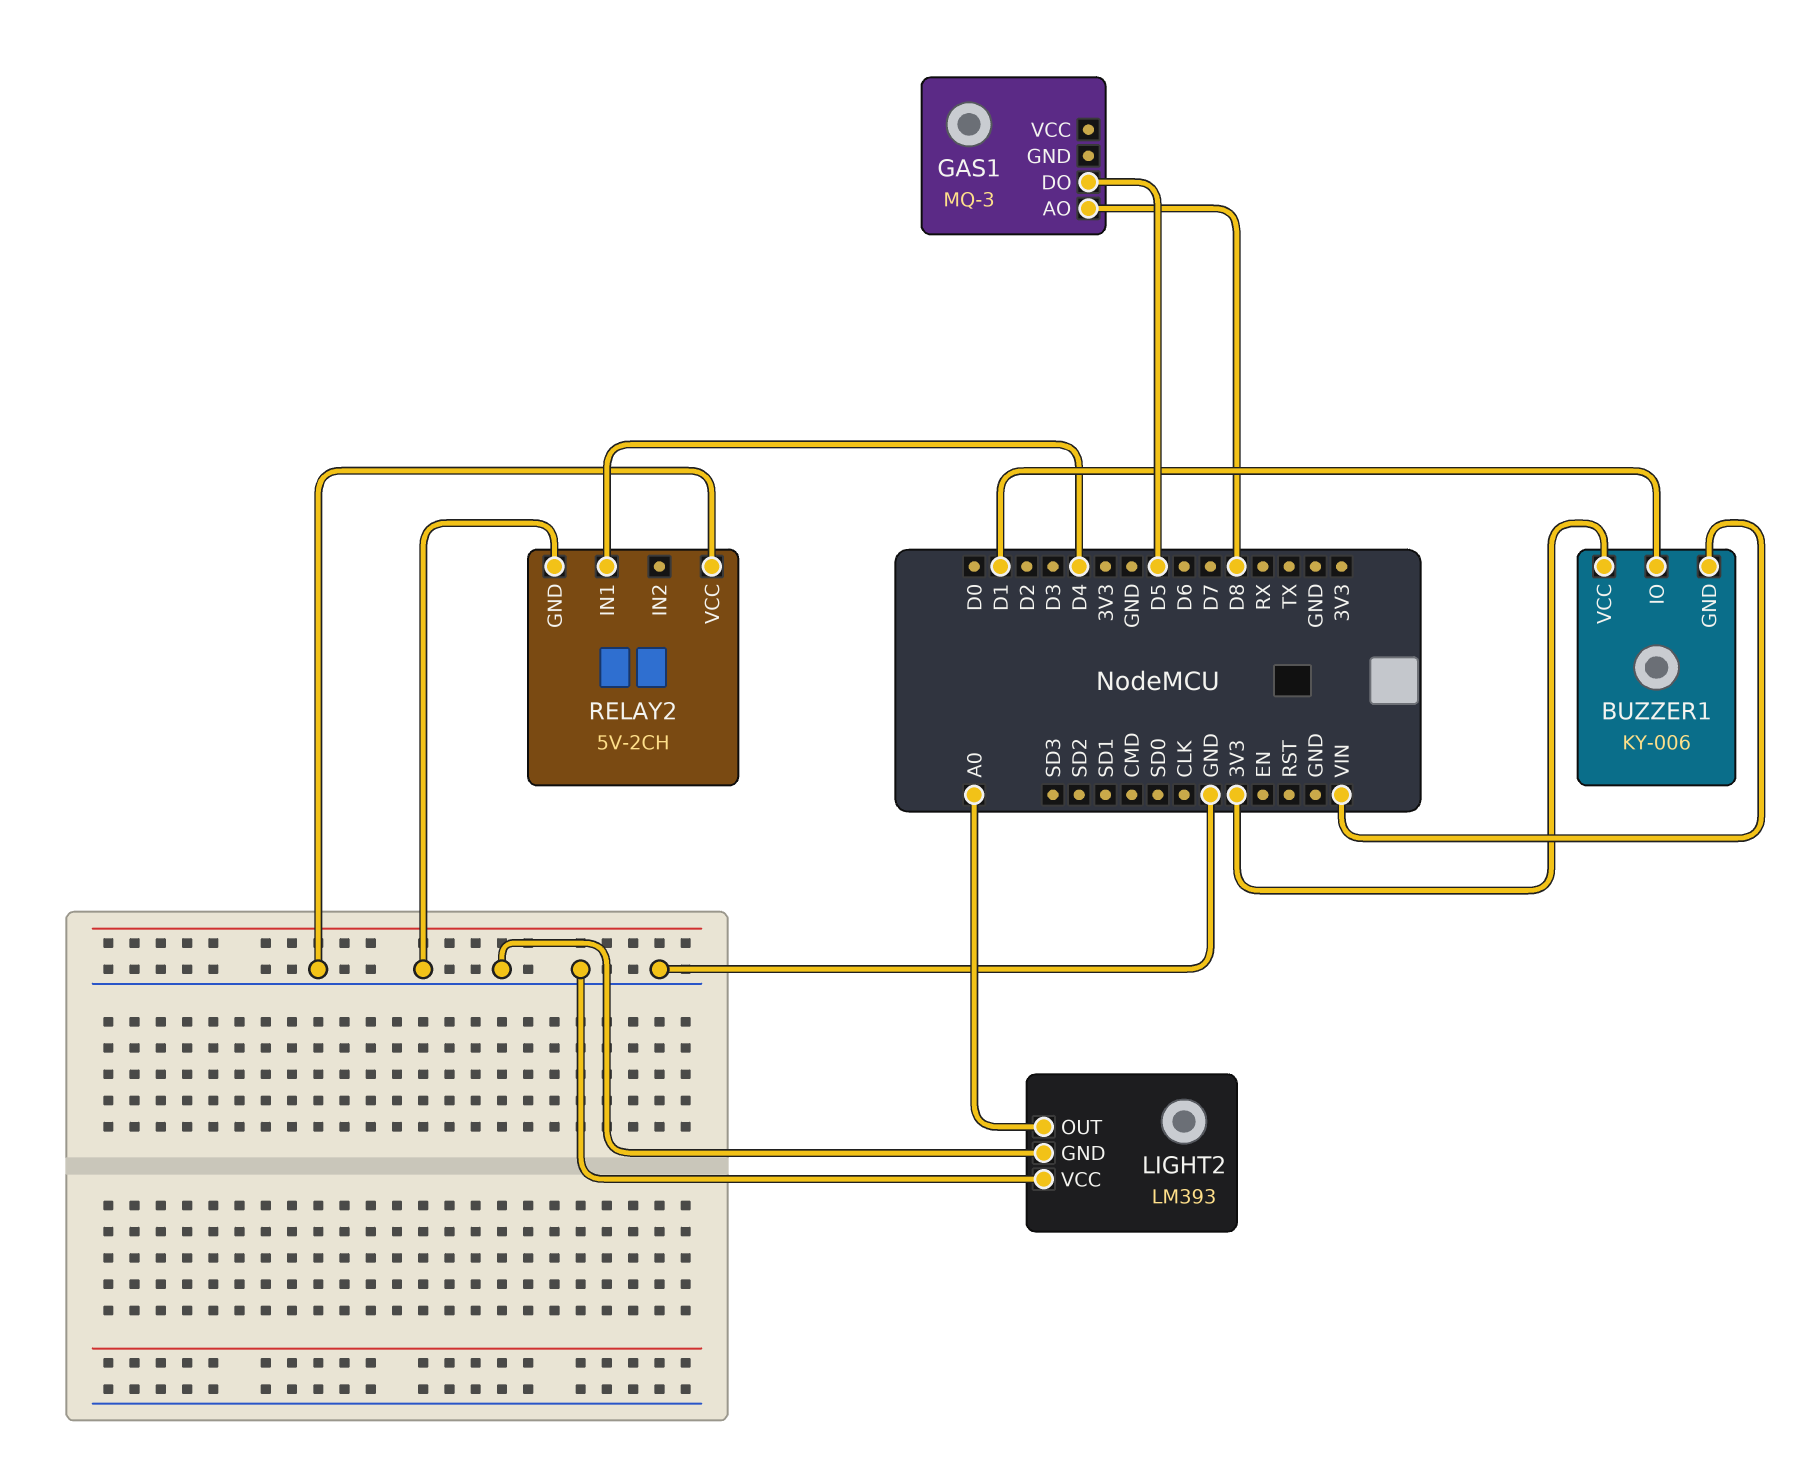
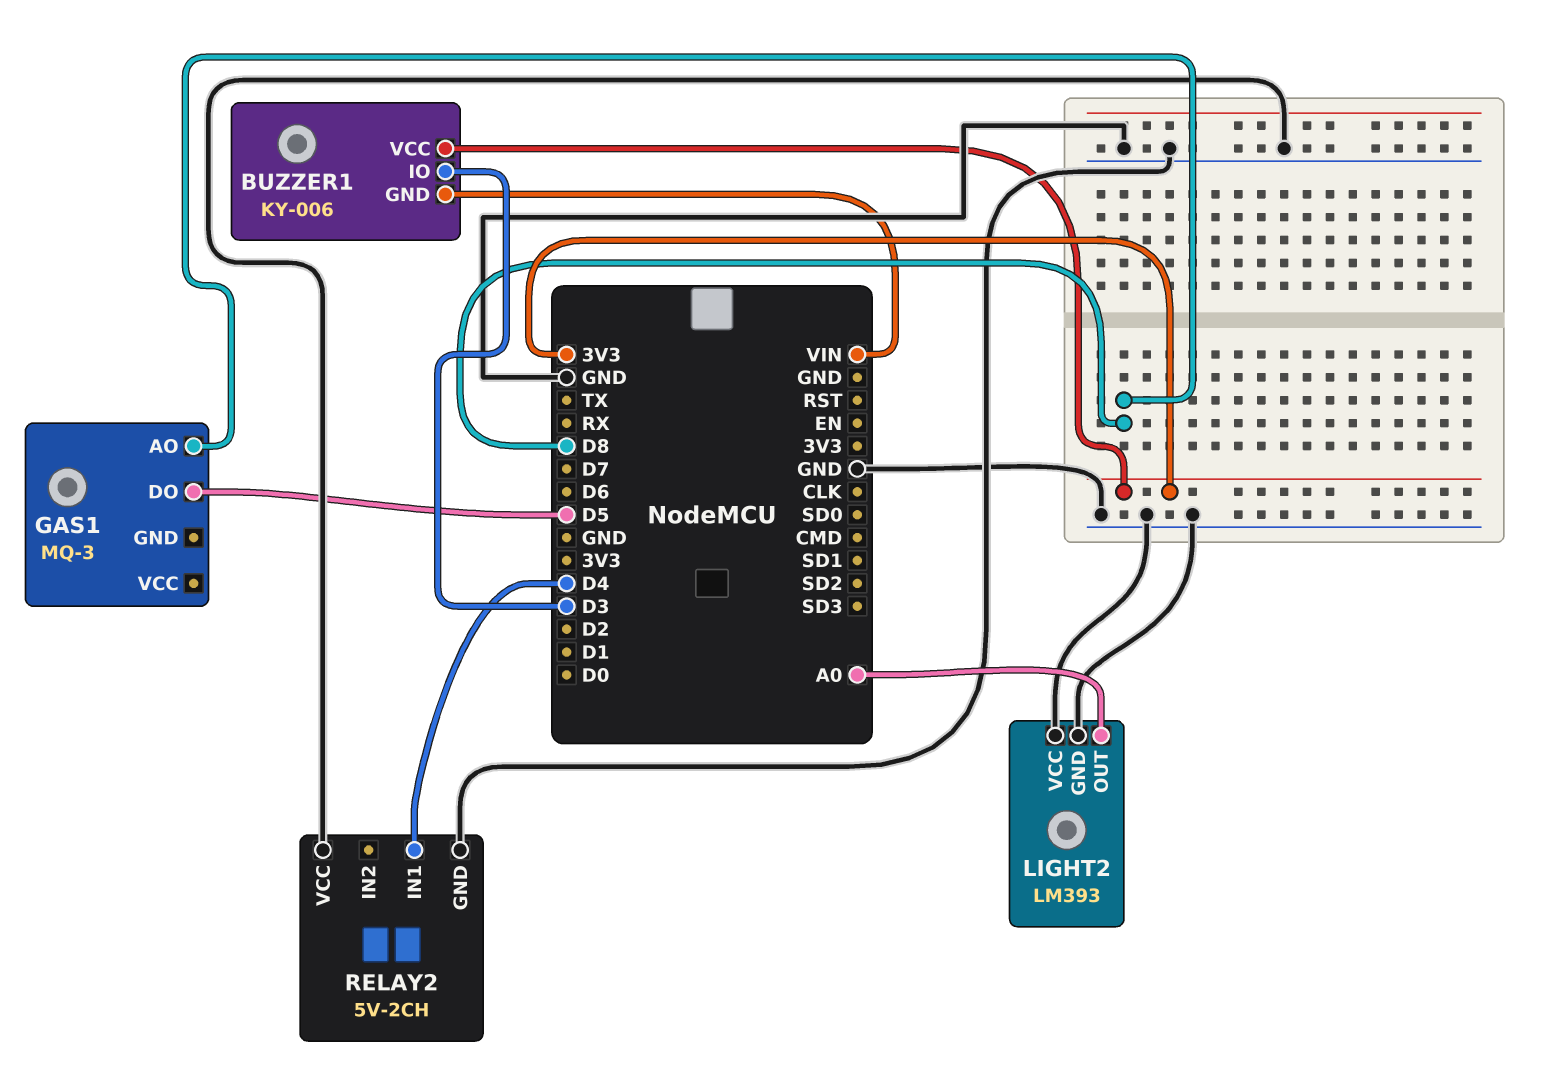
BUZZER1 pin IO: D1 -> D3

